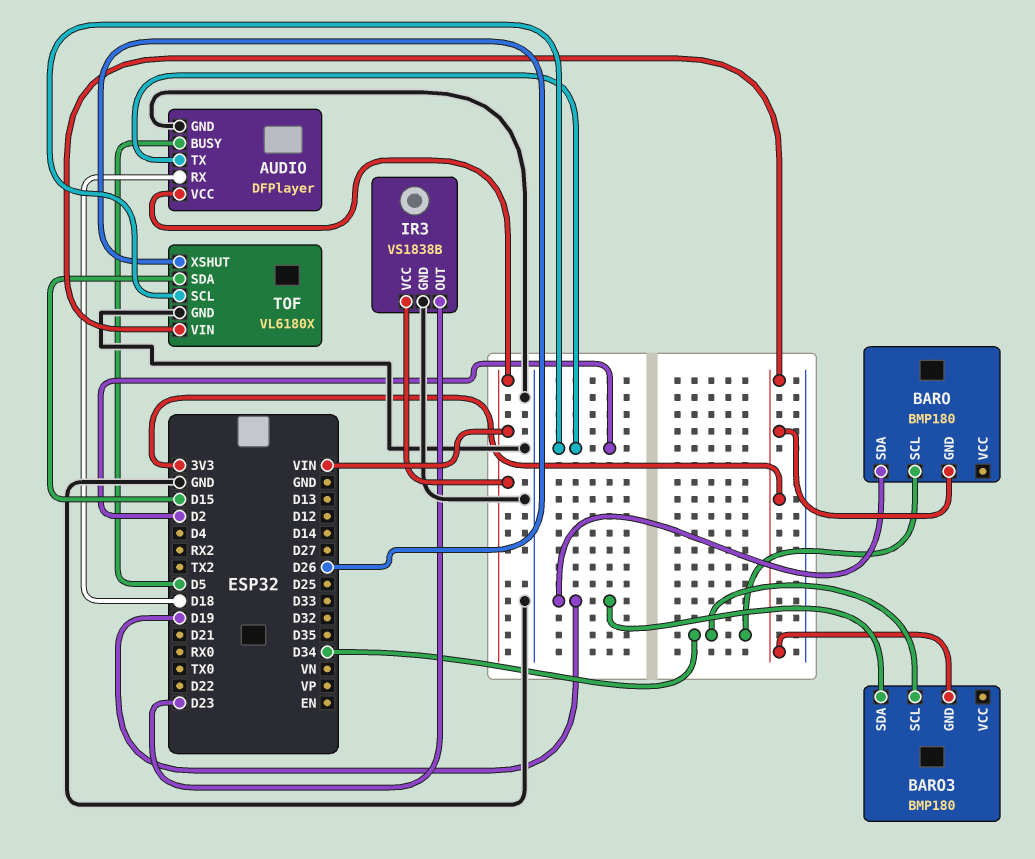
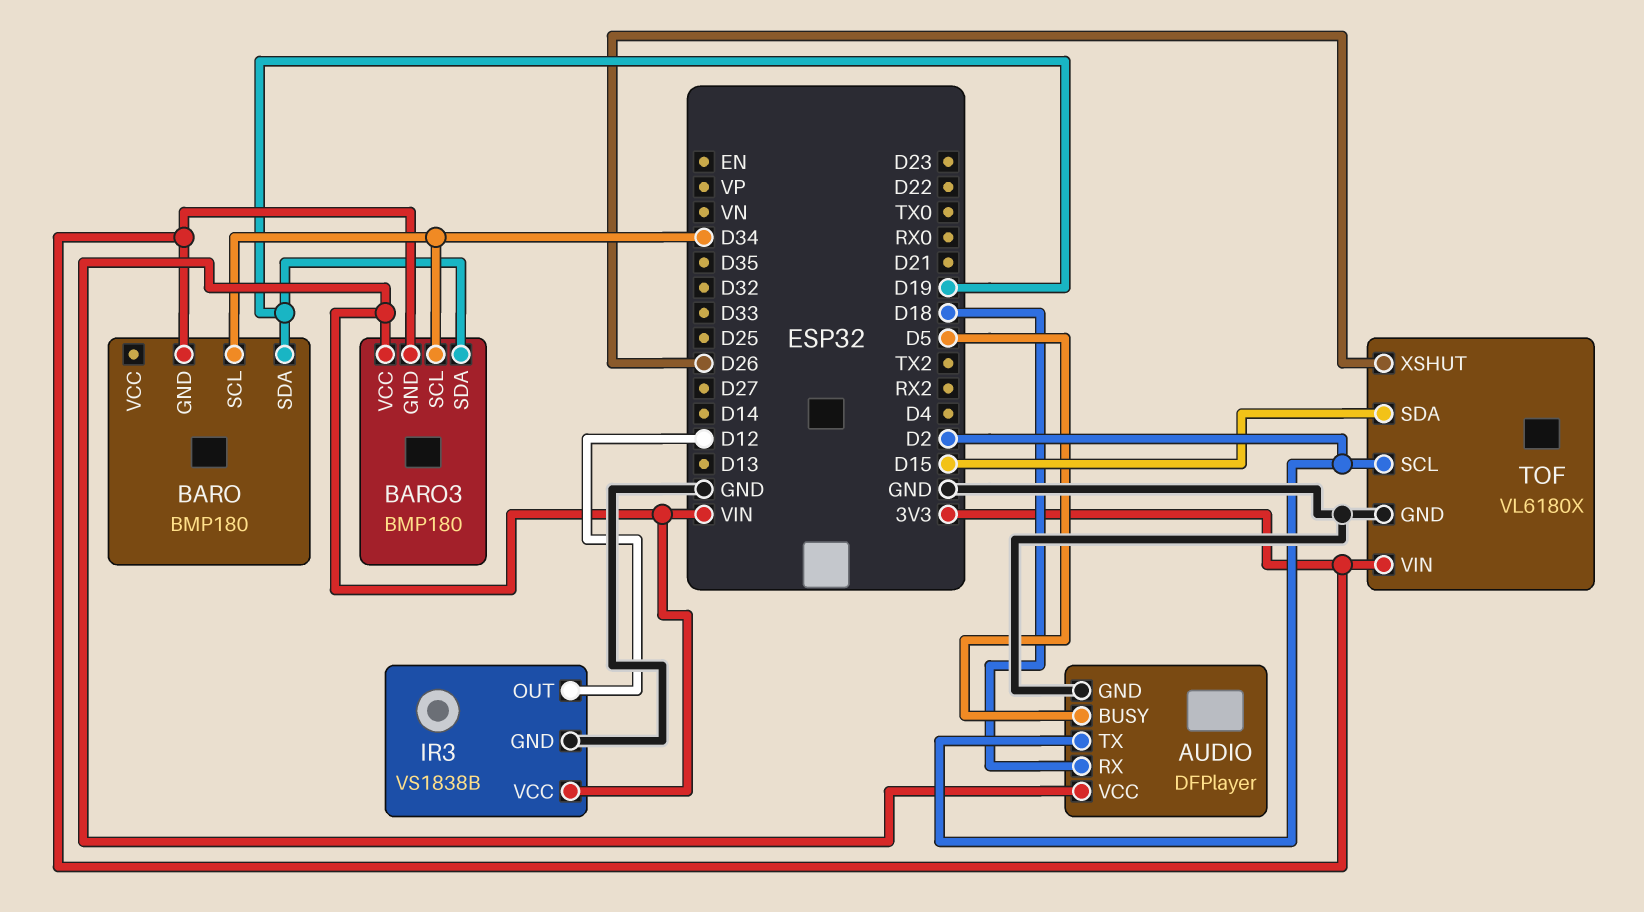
BARO3 pin VCC: none -> VIN
IR3 pin OUT: D23 -> D12

